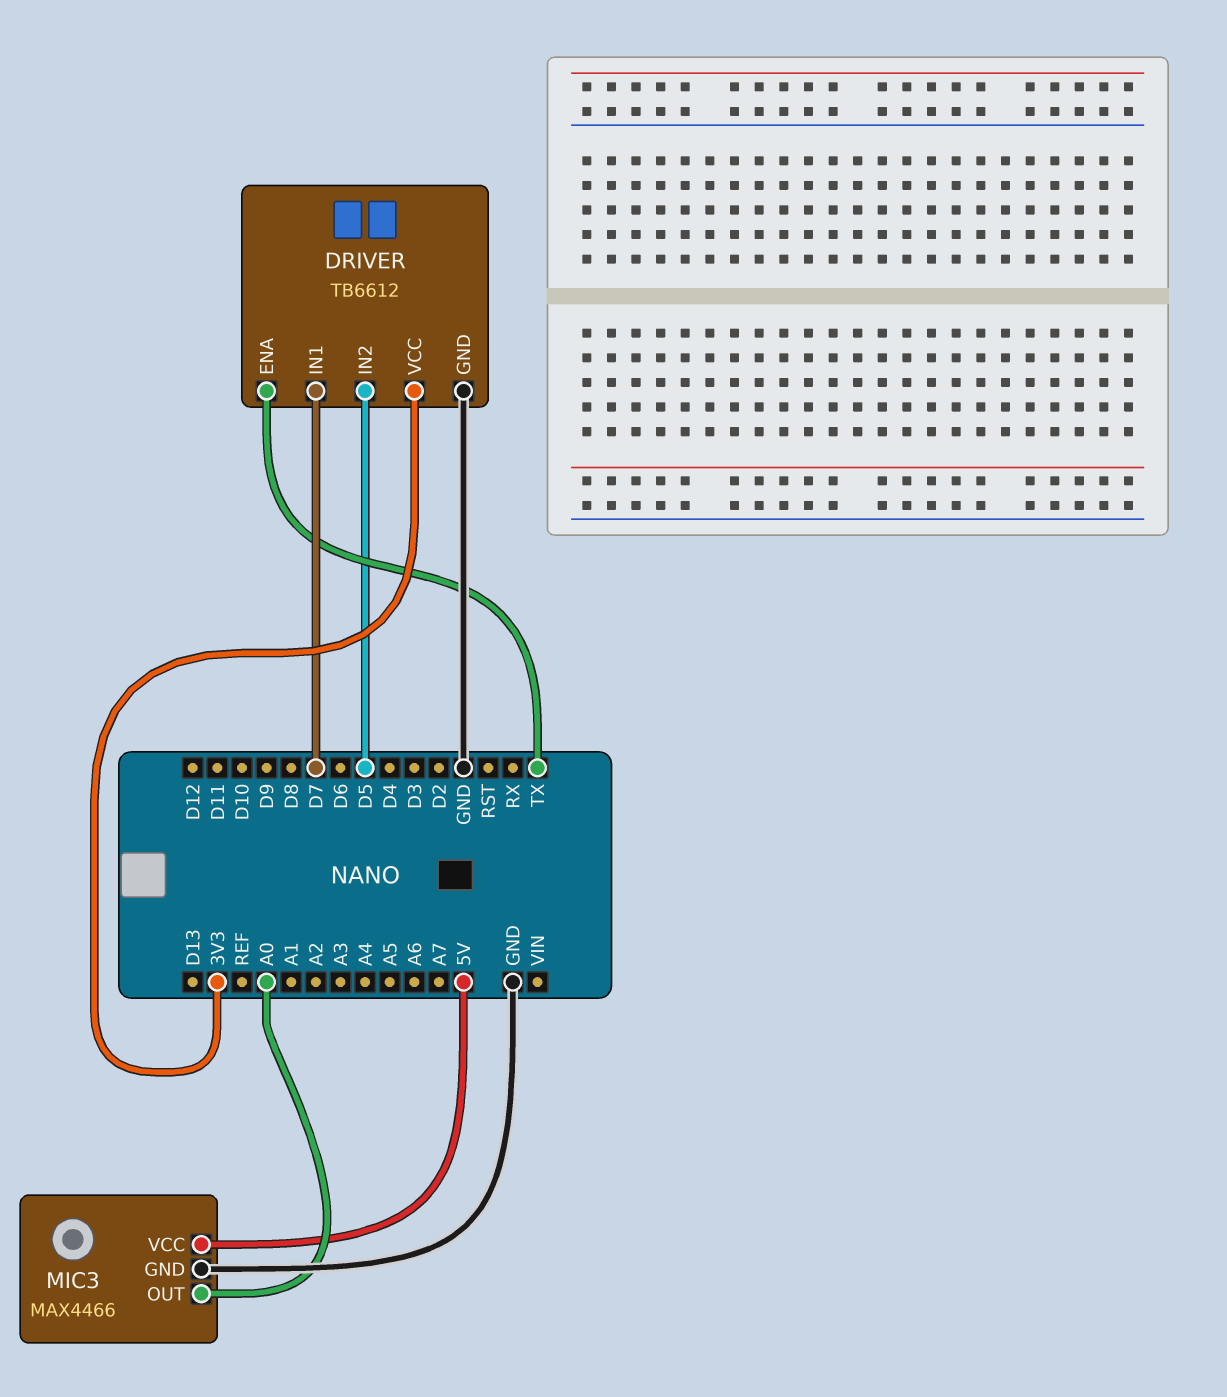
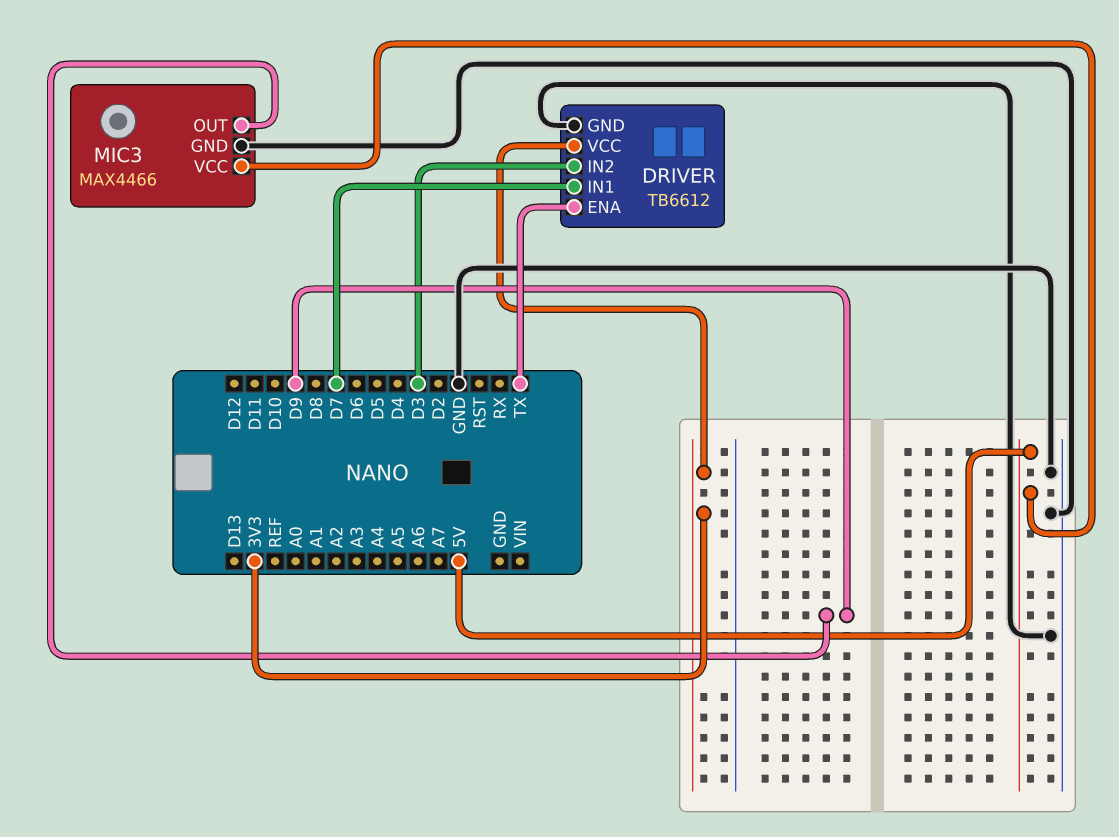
DRIVER pin IN2: D5 -> D3
MIC3 pin OUT: A0 -> D9

